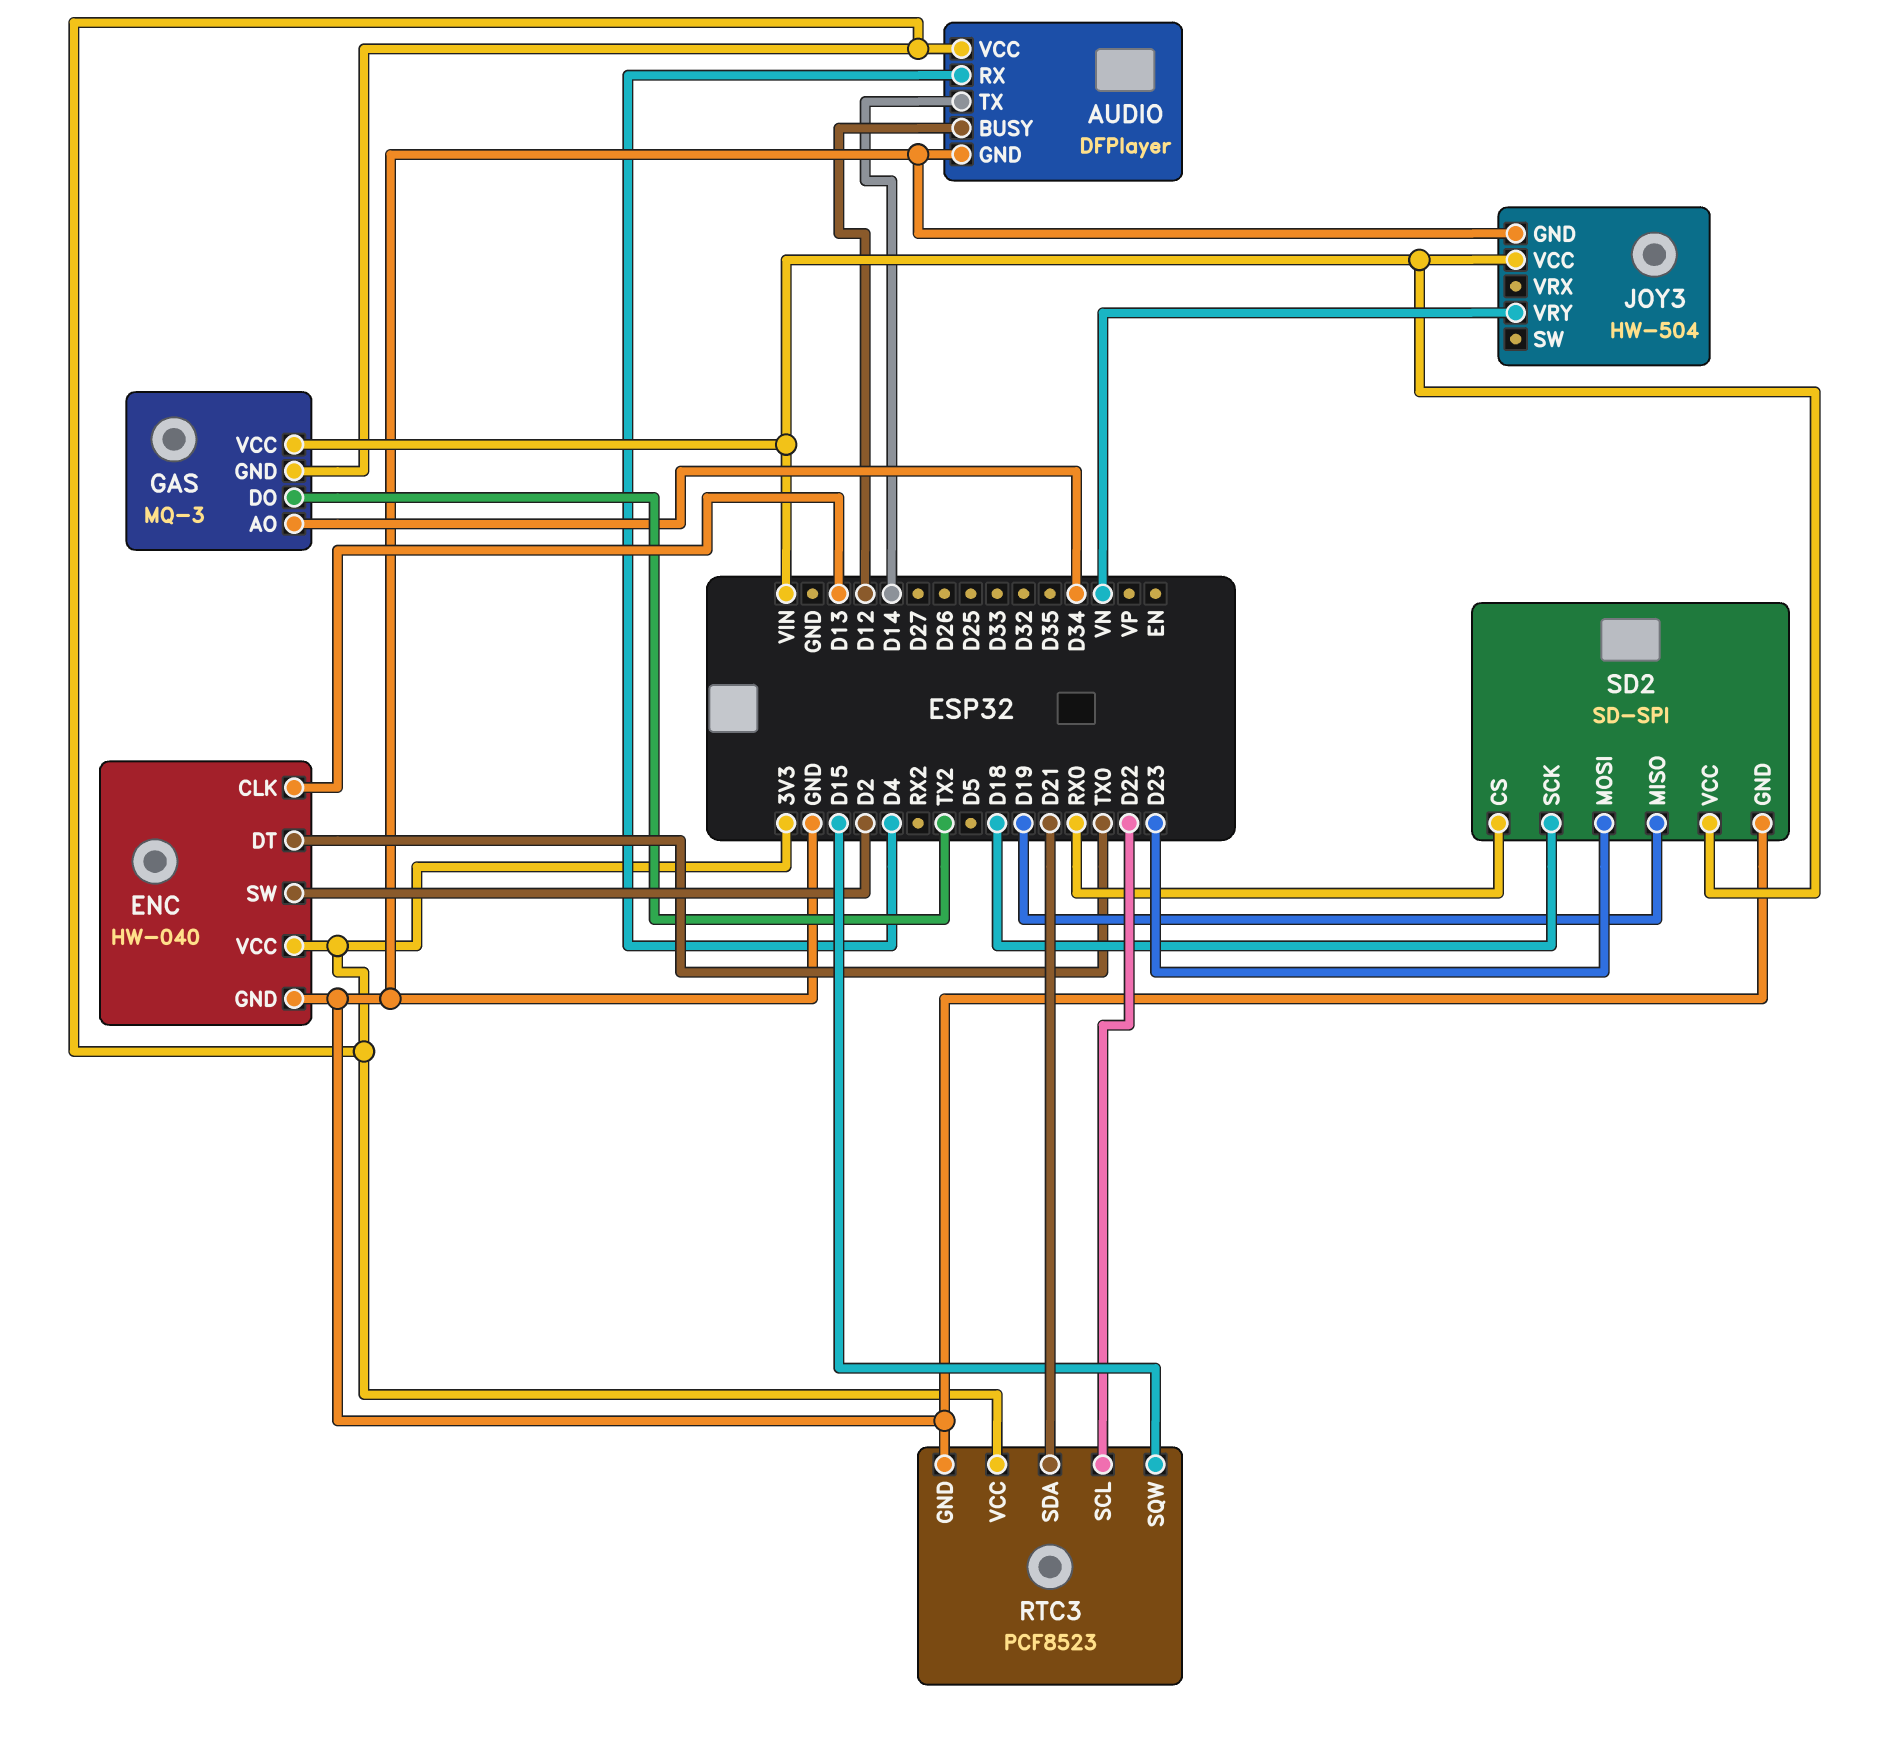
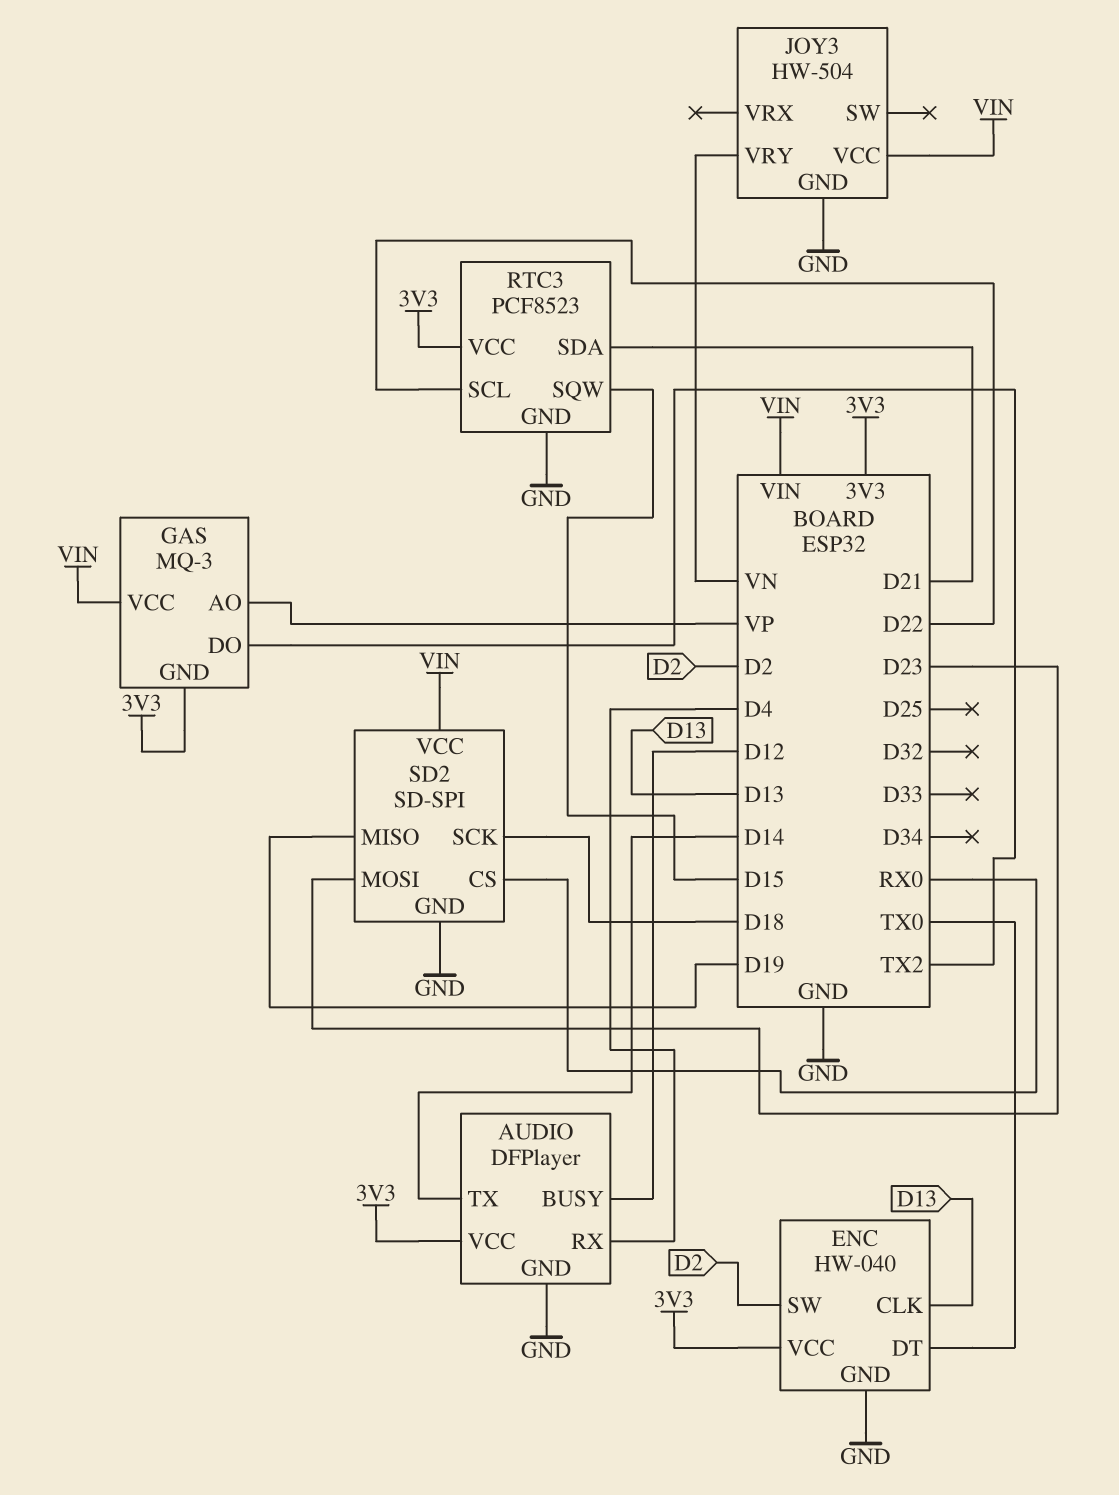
GAS pin AO: D34 -> VP

